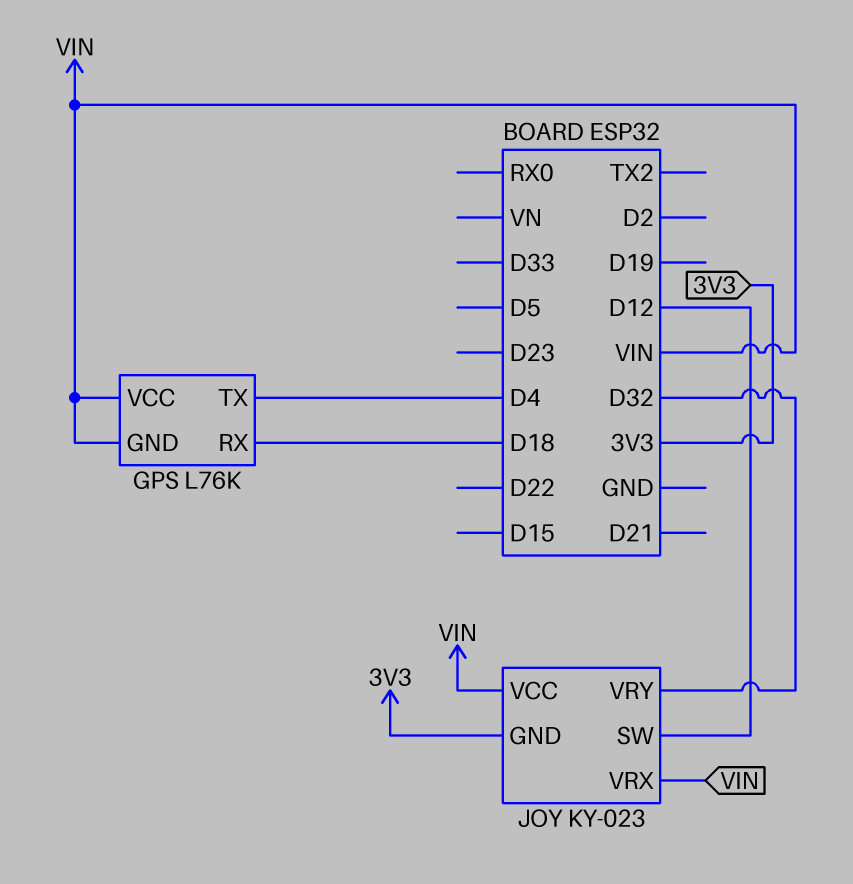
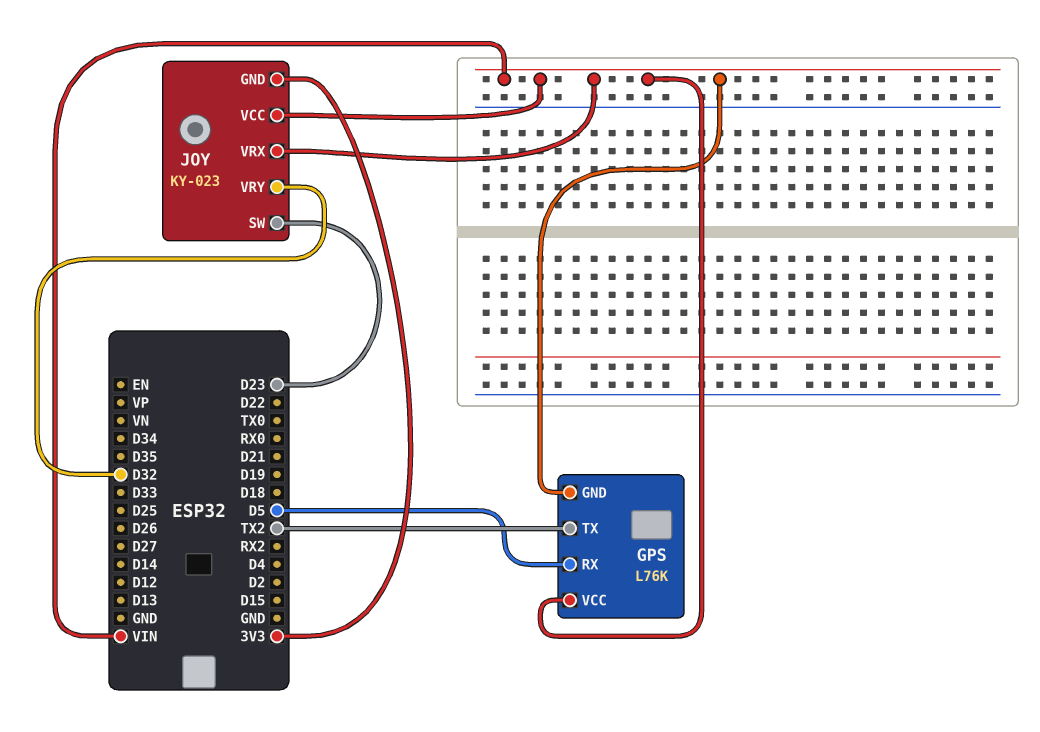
GPS pin RX: D18 -> D5
GPS pin TX: D4 -> TX2
JOY pin SW: D12 -> D23

